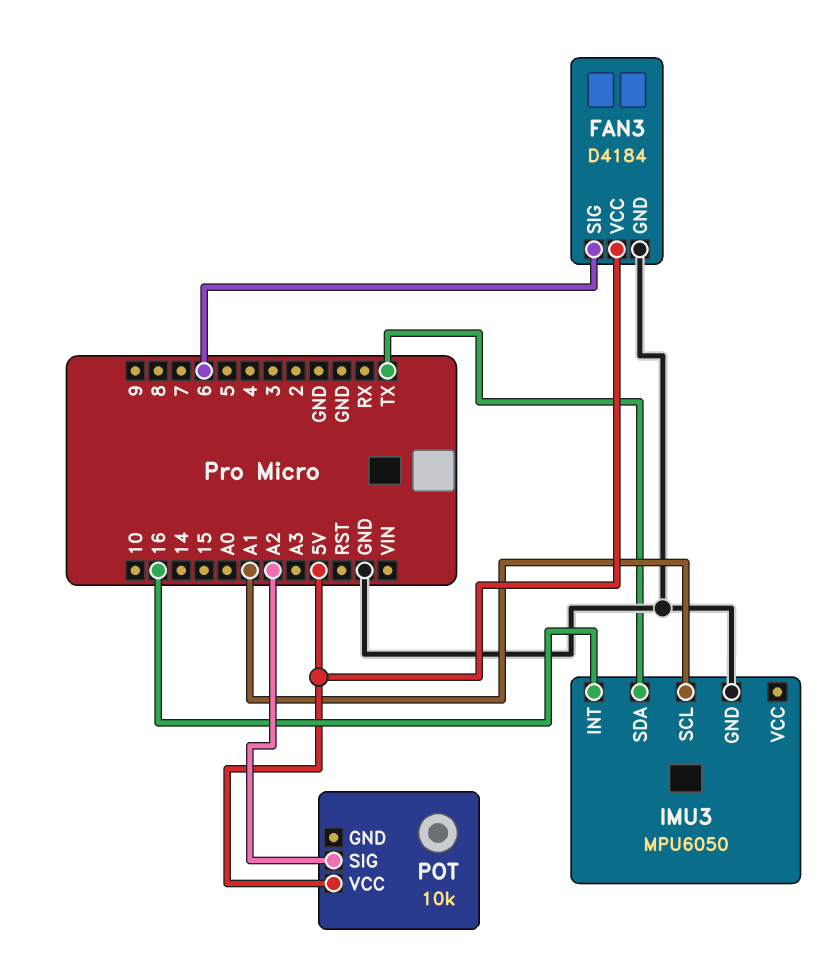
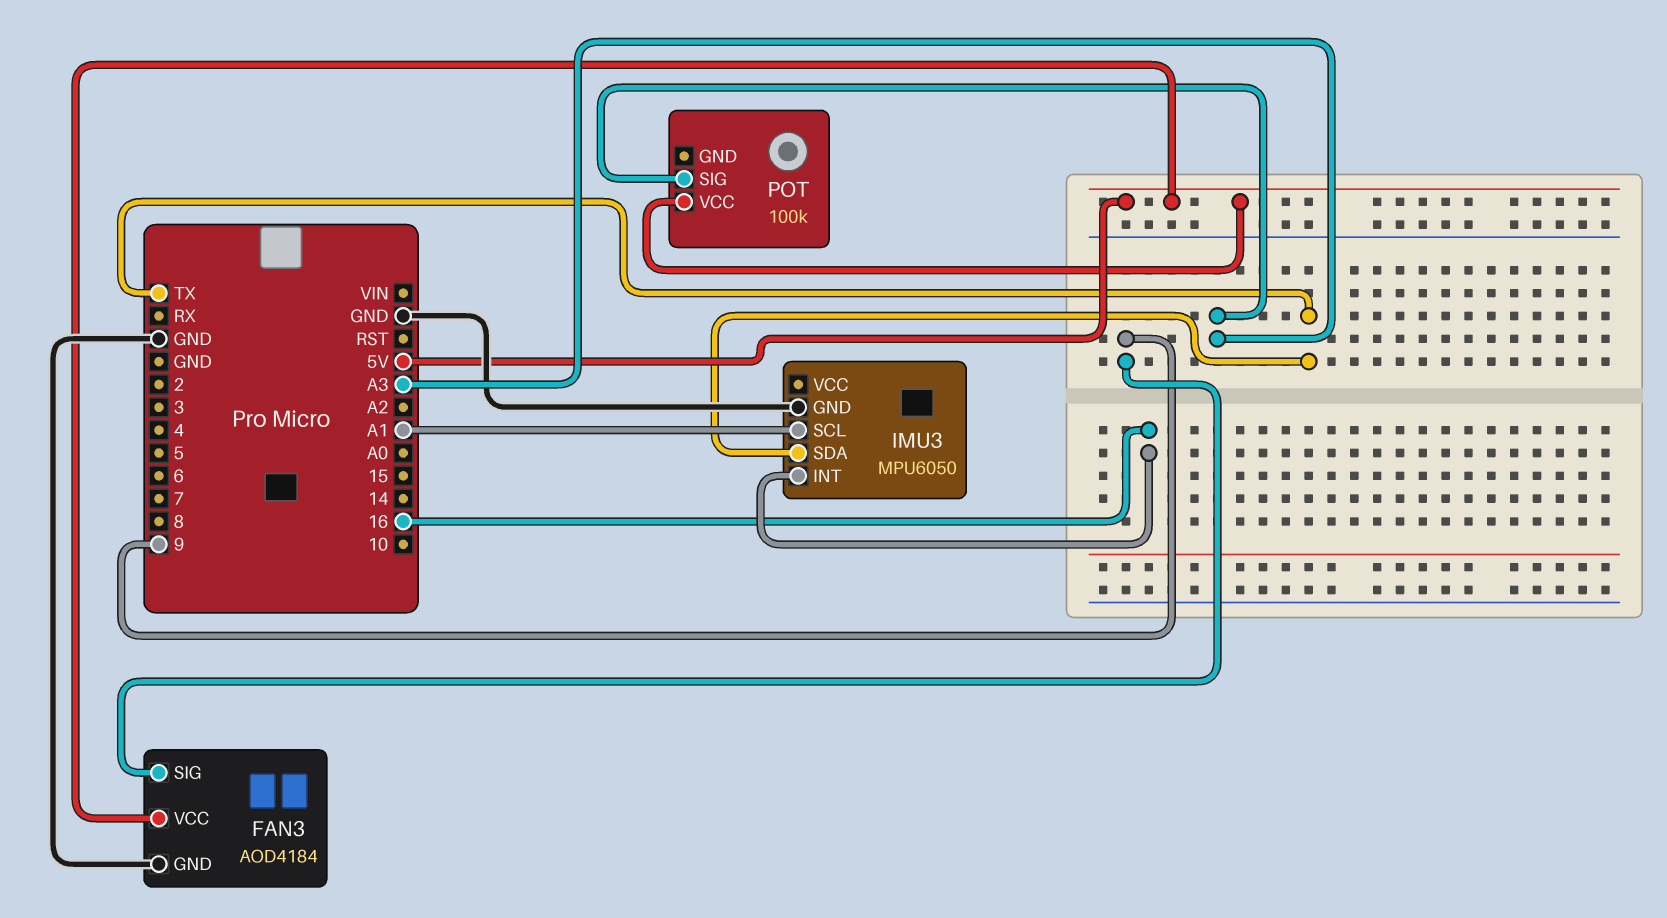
FAN3: D4184 -> AOD4184
FAN3 pin SIG: 6 -> 9
POT: 10k -> 100k
POT pin SIG: A2 -> A3

